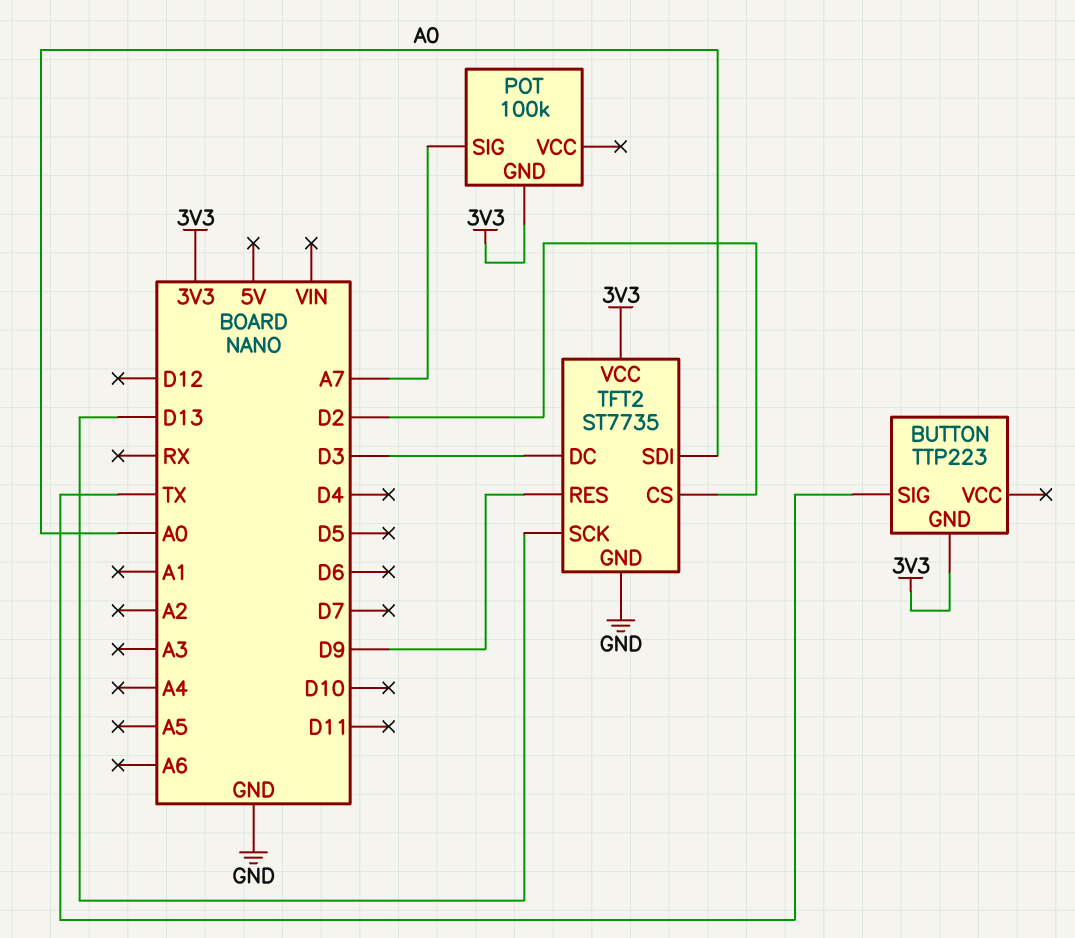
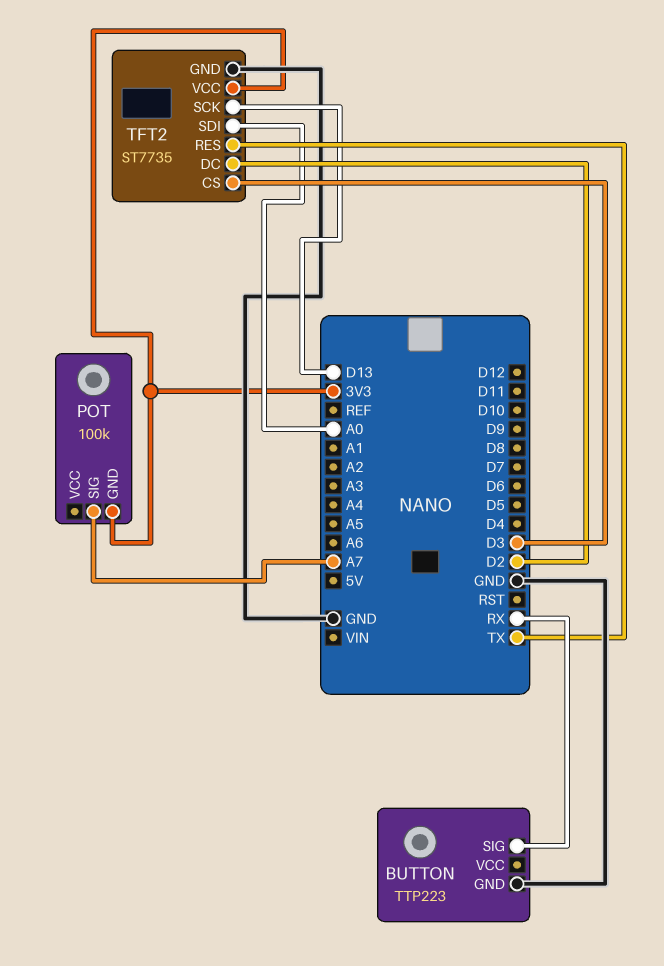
BUTTON pin GND: 3V3 -> GND
BUTTON pin SIG: TX -> RX
TFT2 pin CS: D2 -> D3
TFT2 pin DC: D3 -> D2
TFT2 pin RES: D9 -> TX

